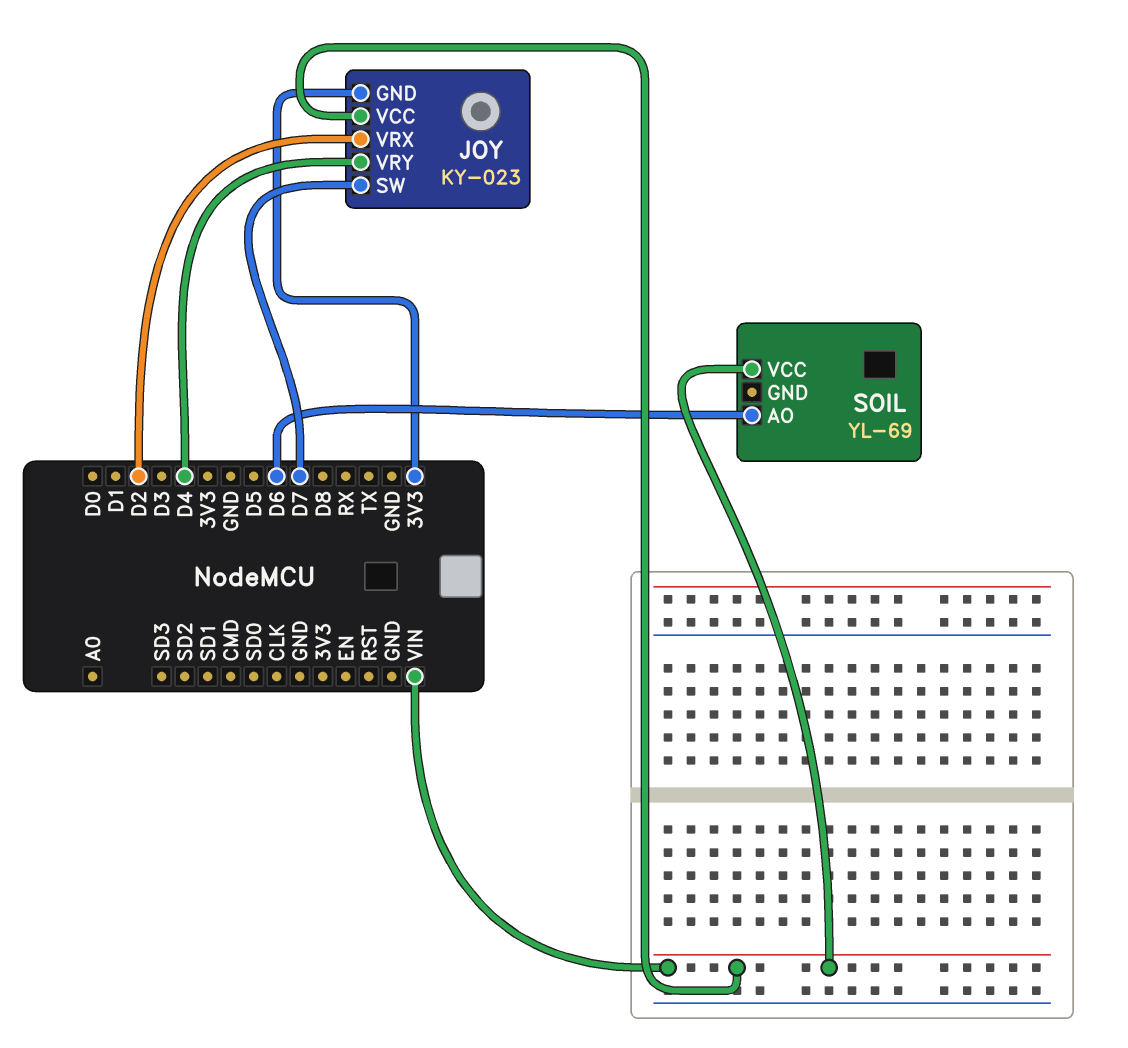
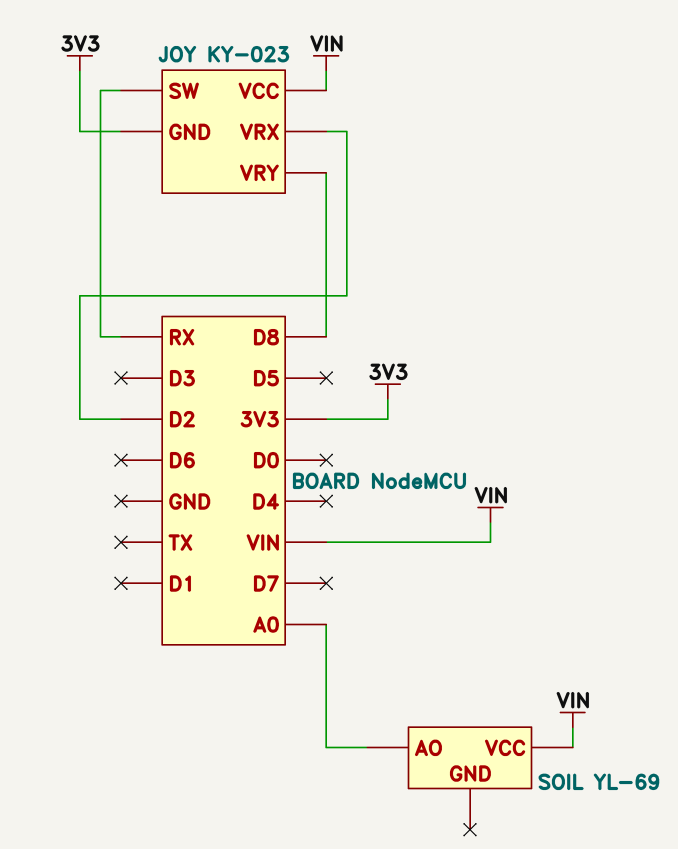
JOY pin SW: D7 -> RX
JOY pin VRY: D4 -> D8
SOIL pin AO: D6 -> A0

